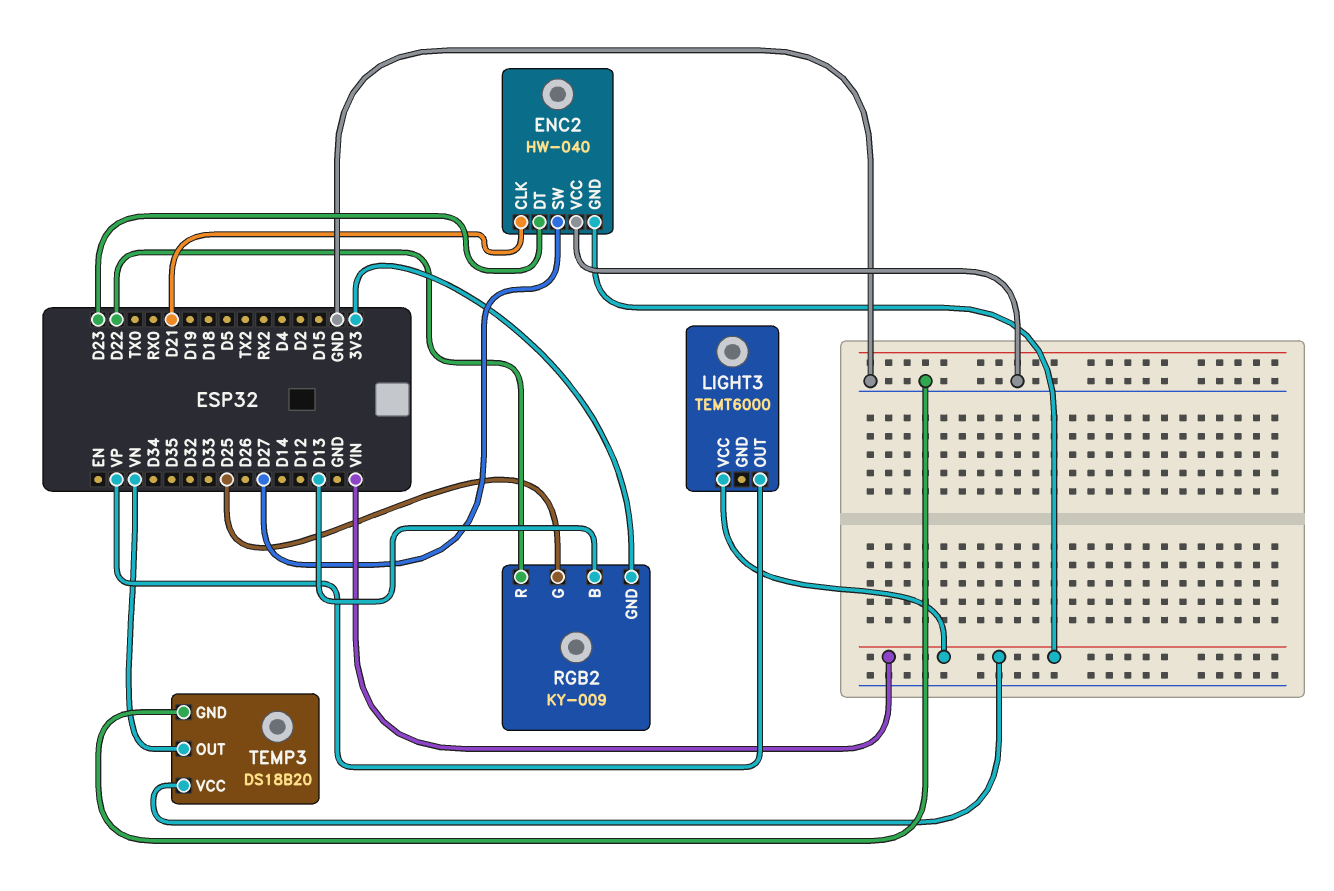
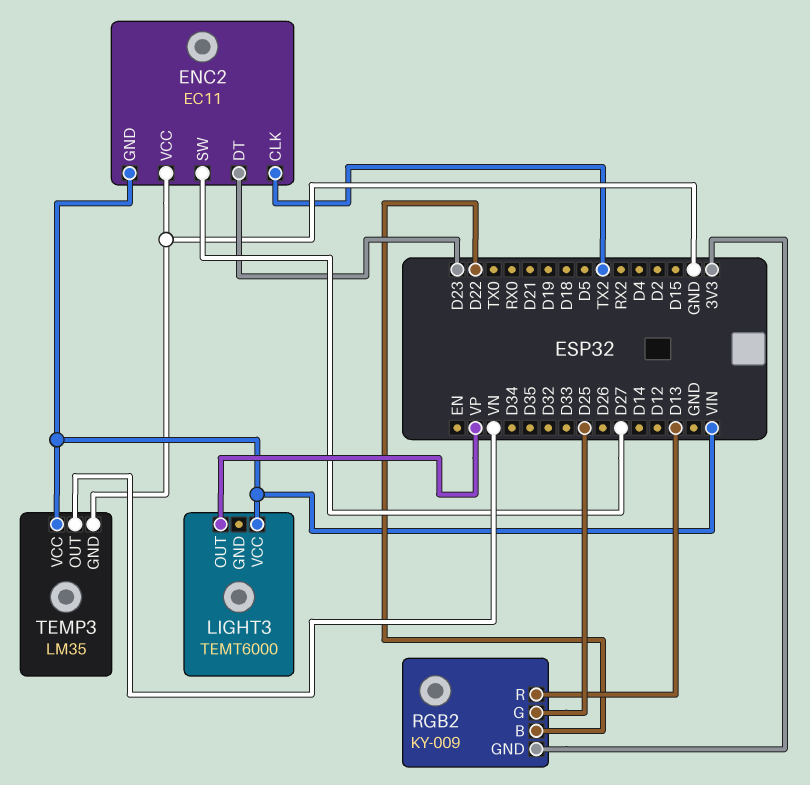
ENC2: HW-040 -> EC11
ENC2 pin CLK: D21 -> TX2
RGB2 pin B: D13 -> D22
RGB2 pin R: D22 -> D13
TEMP3: DS18B20 -> LM35

